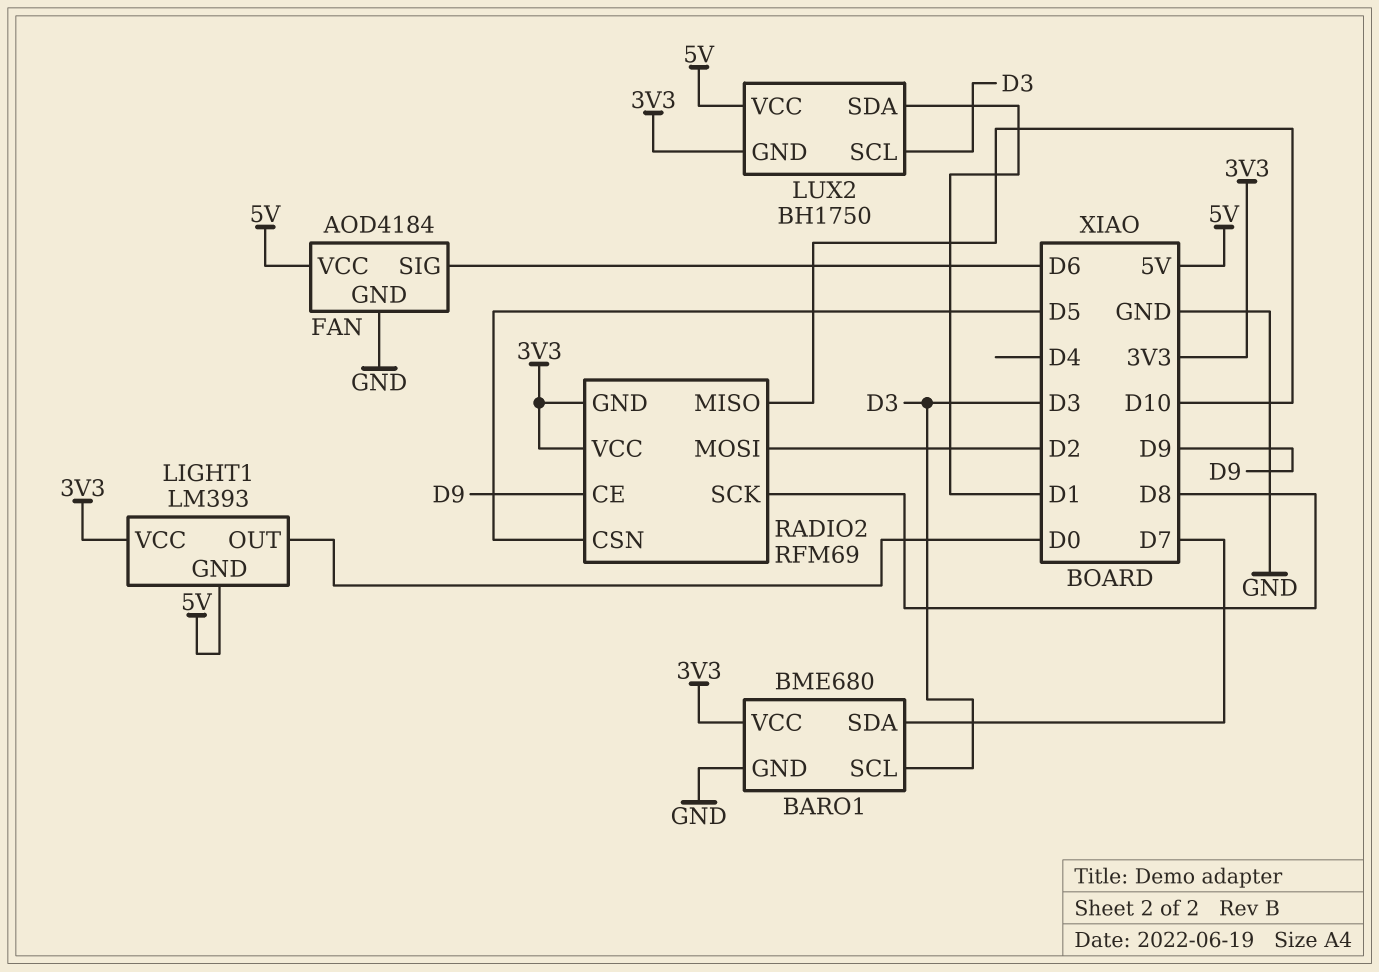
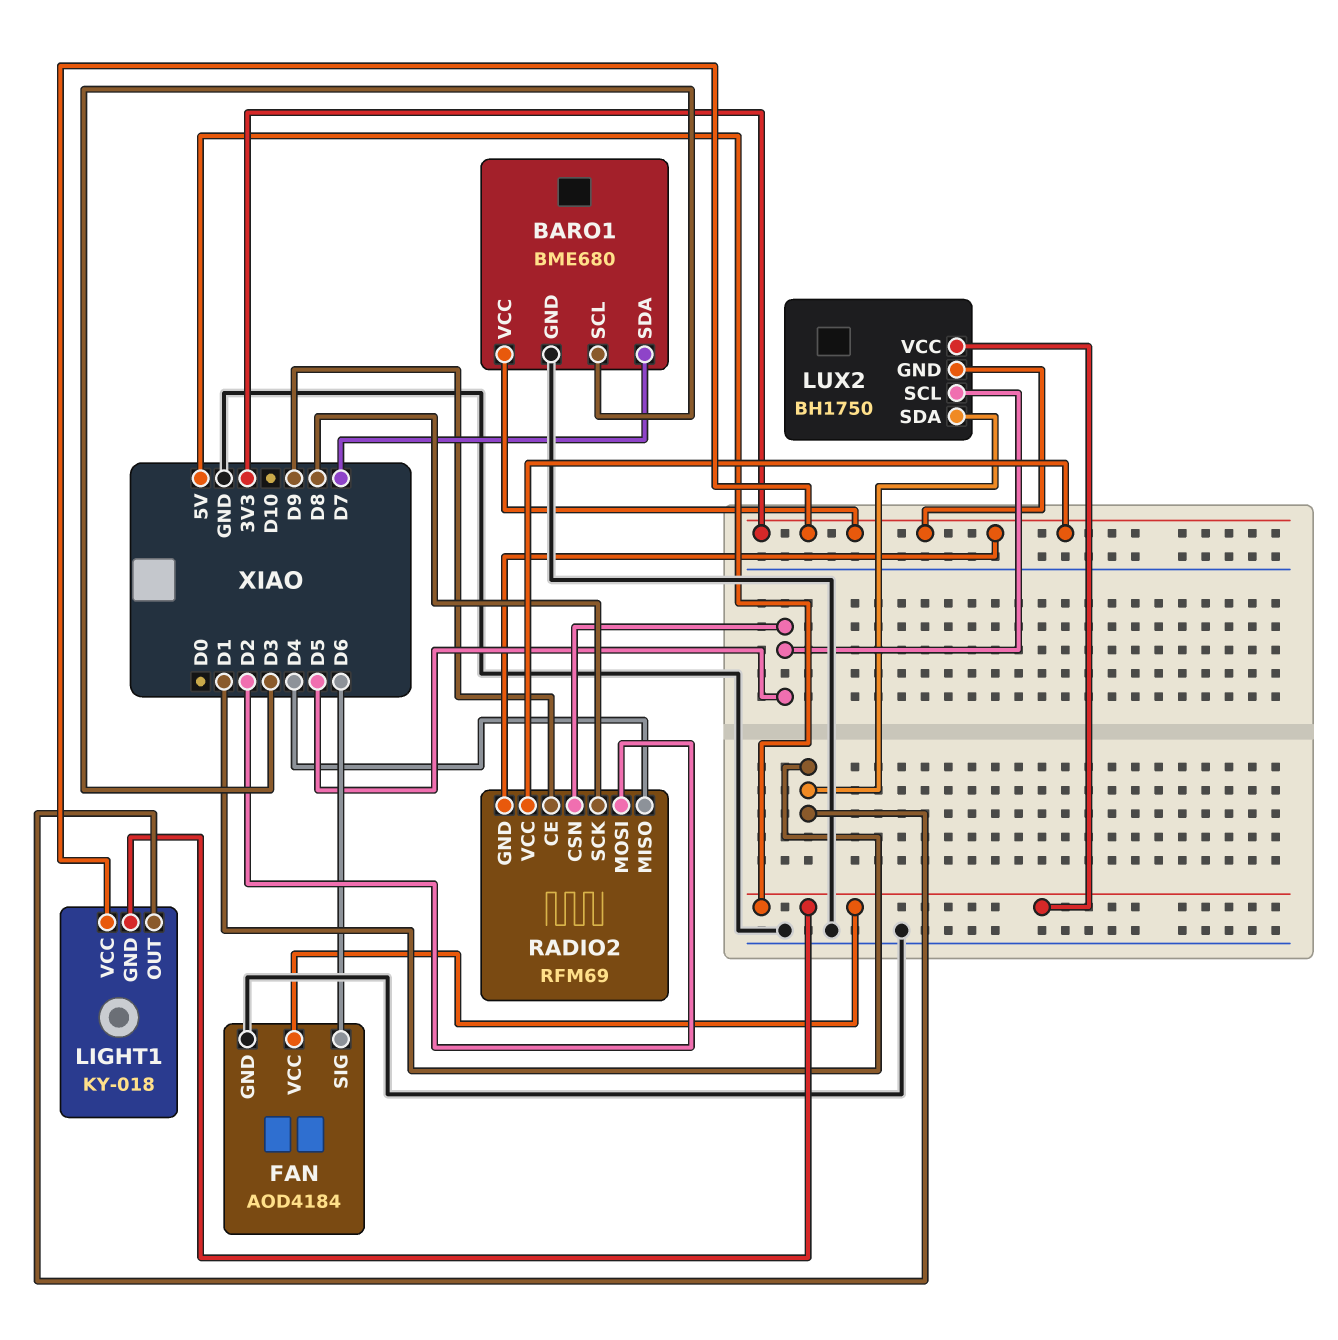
LIGHT1: LM393 -> KY-018
LIGHT1 pin OUT: D0 -> D1
LUX2 pin SCL: D3 -> D5
RADIO2 pin MISO: D10 -> D4

